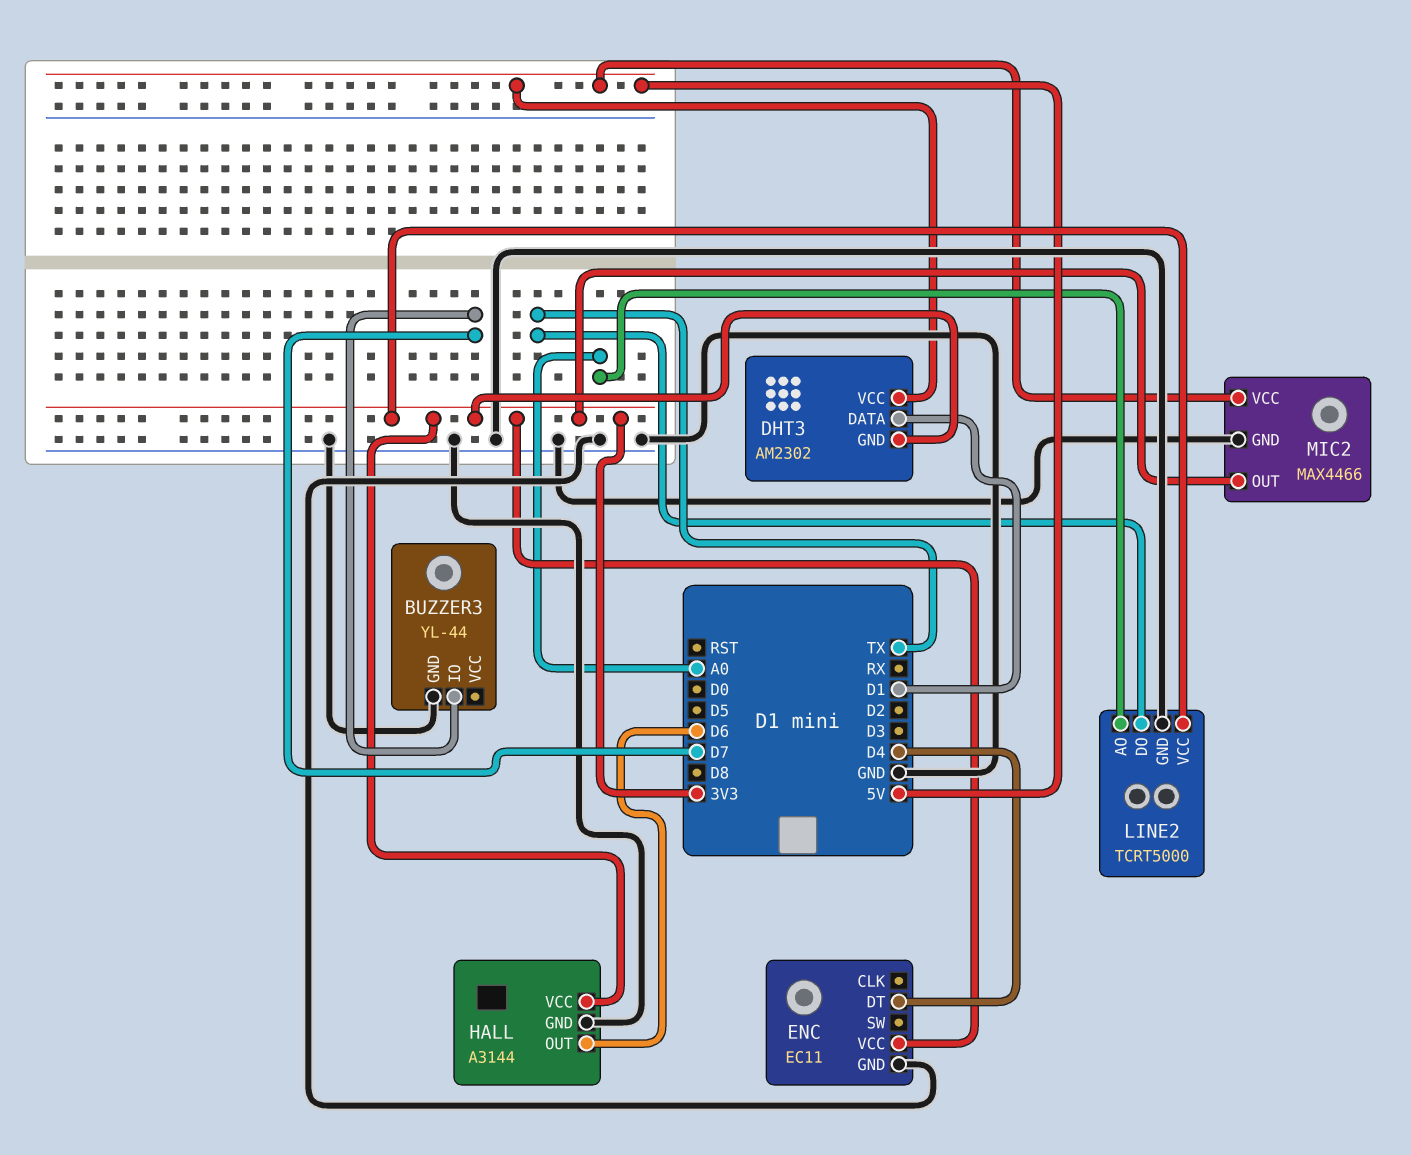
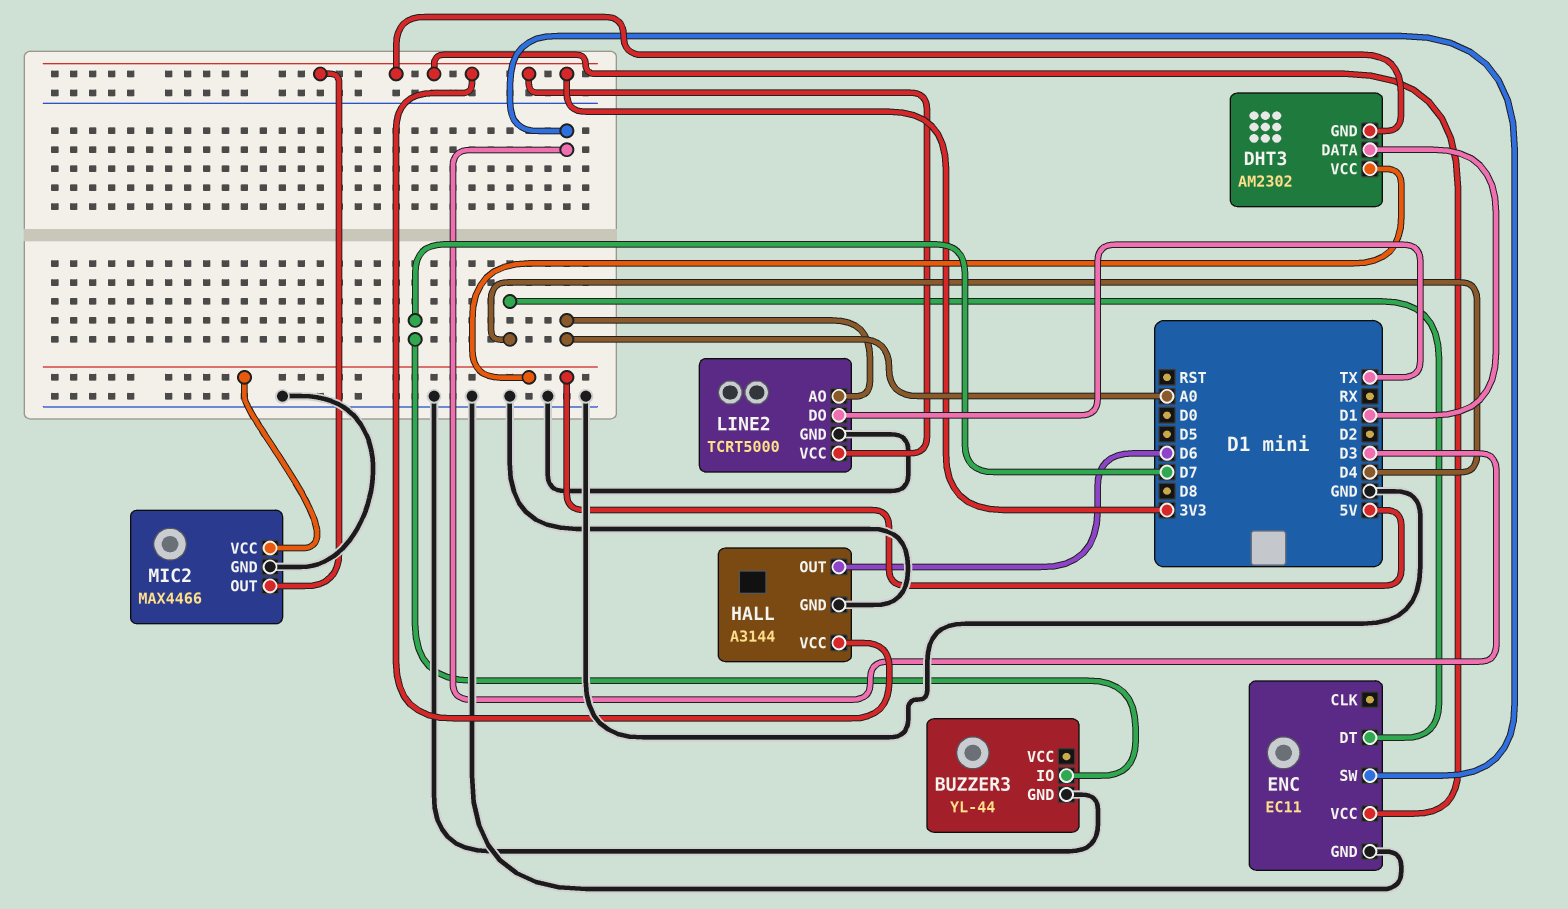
ENC pin SW: none -> D3

